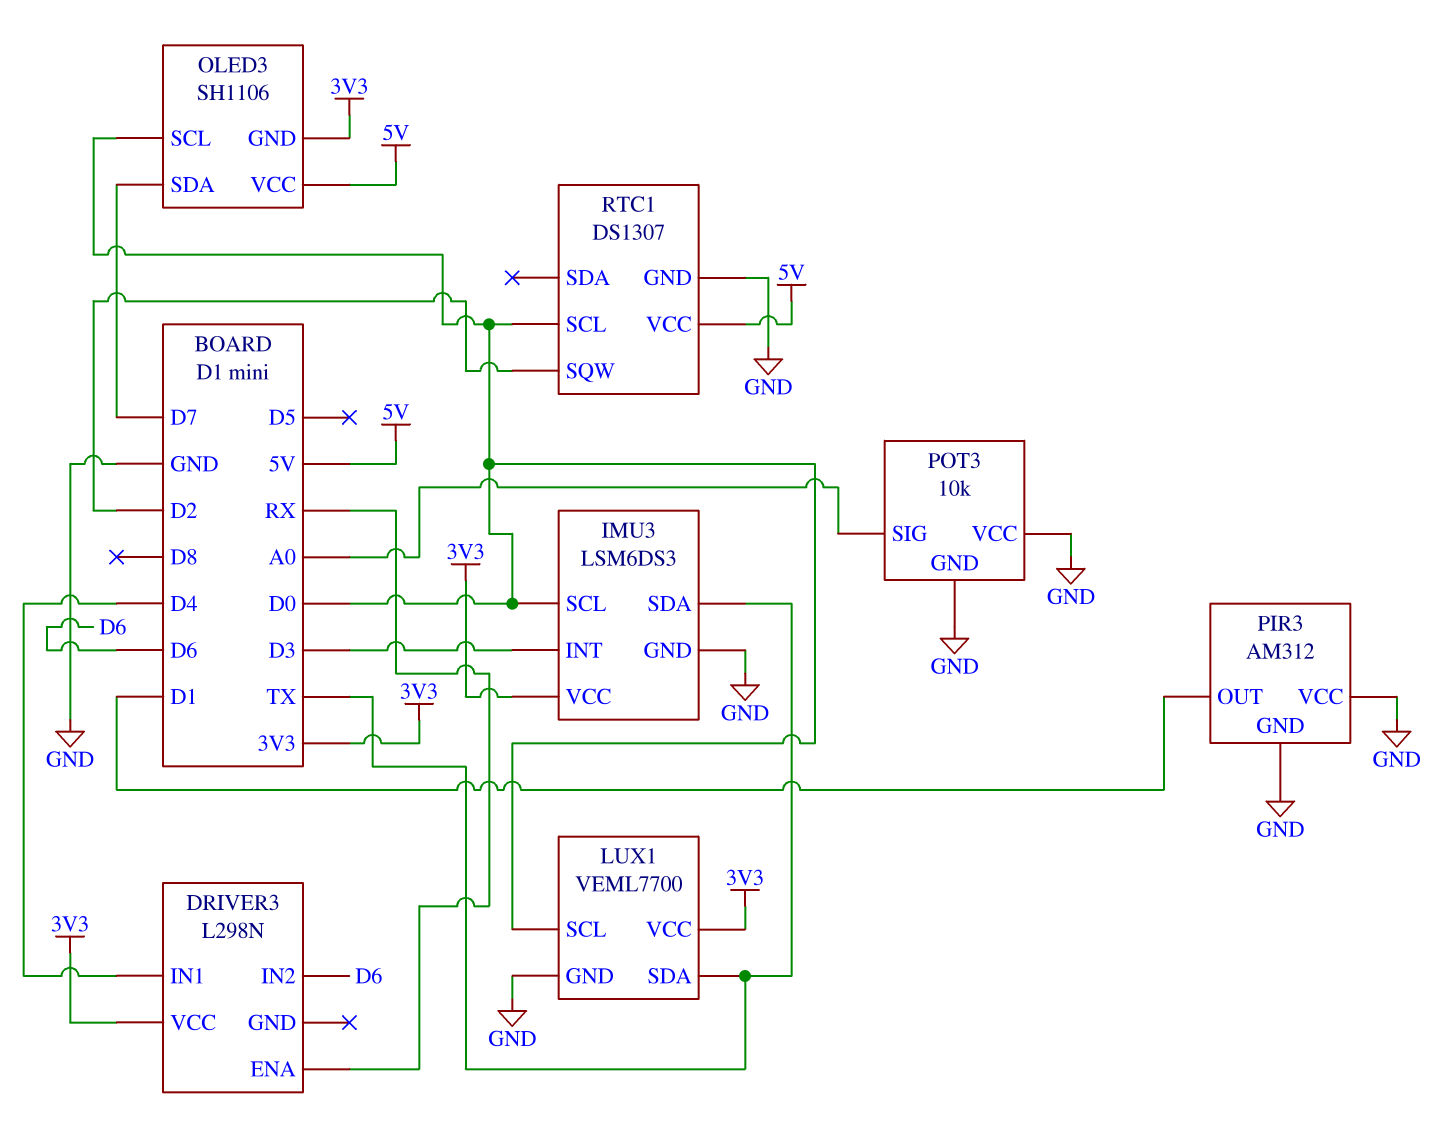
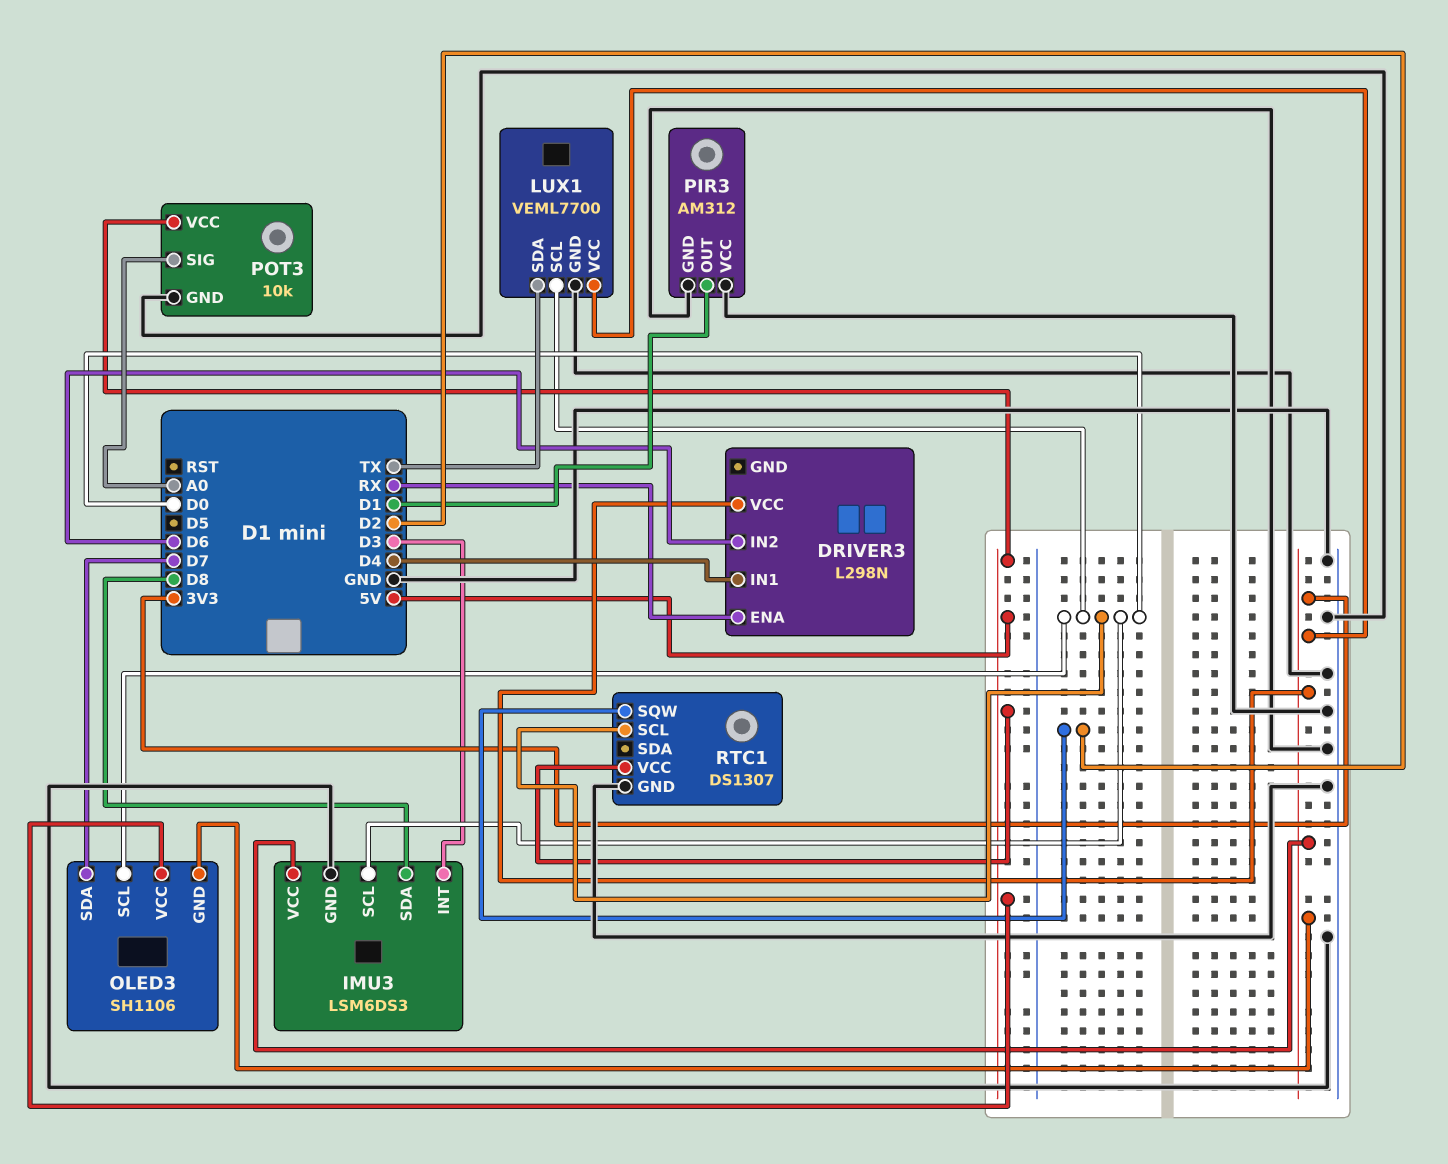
IMU3 pin SDA: TX -> D8
POT3 pin VCC: GND -> 5V

